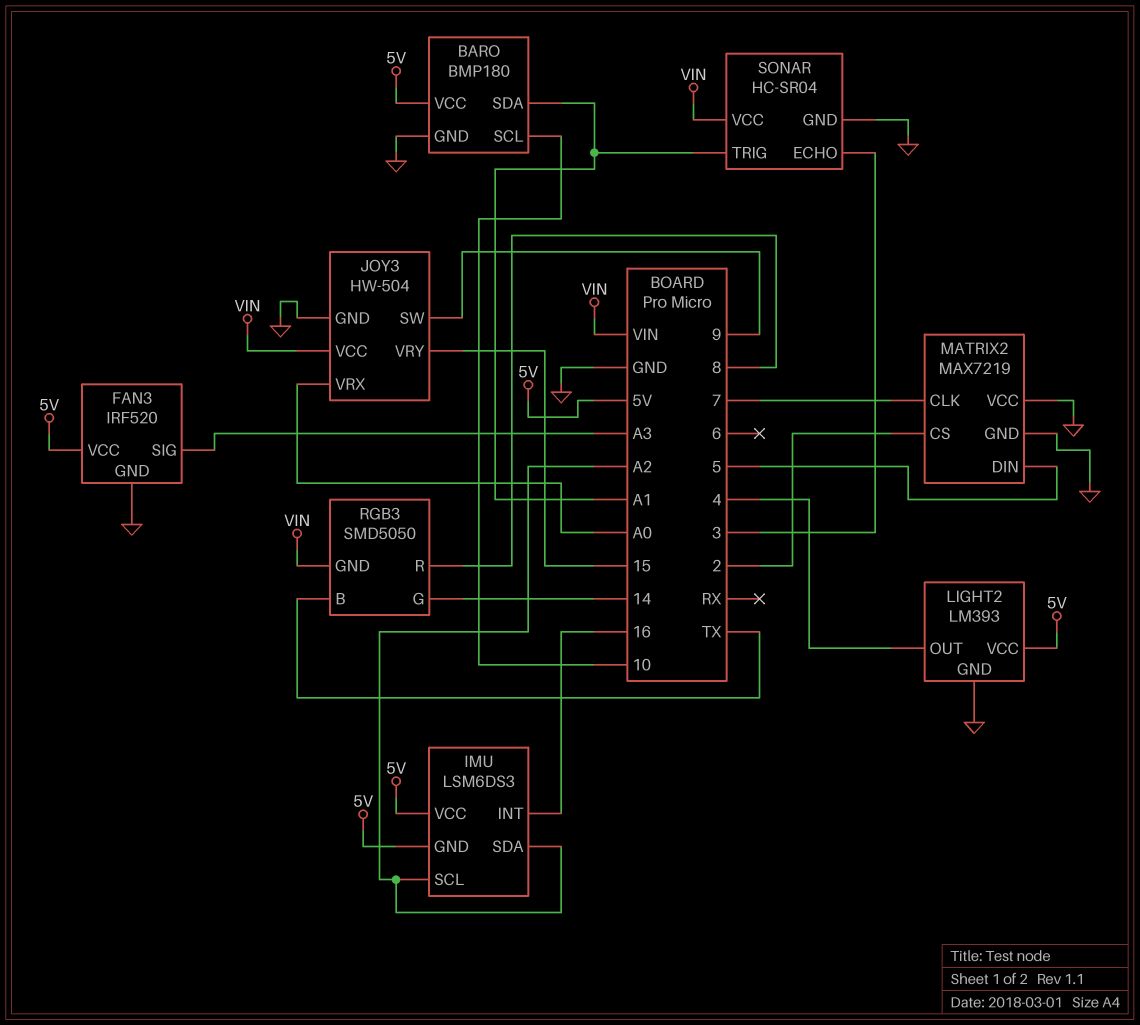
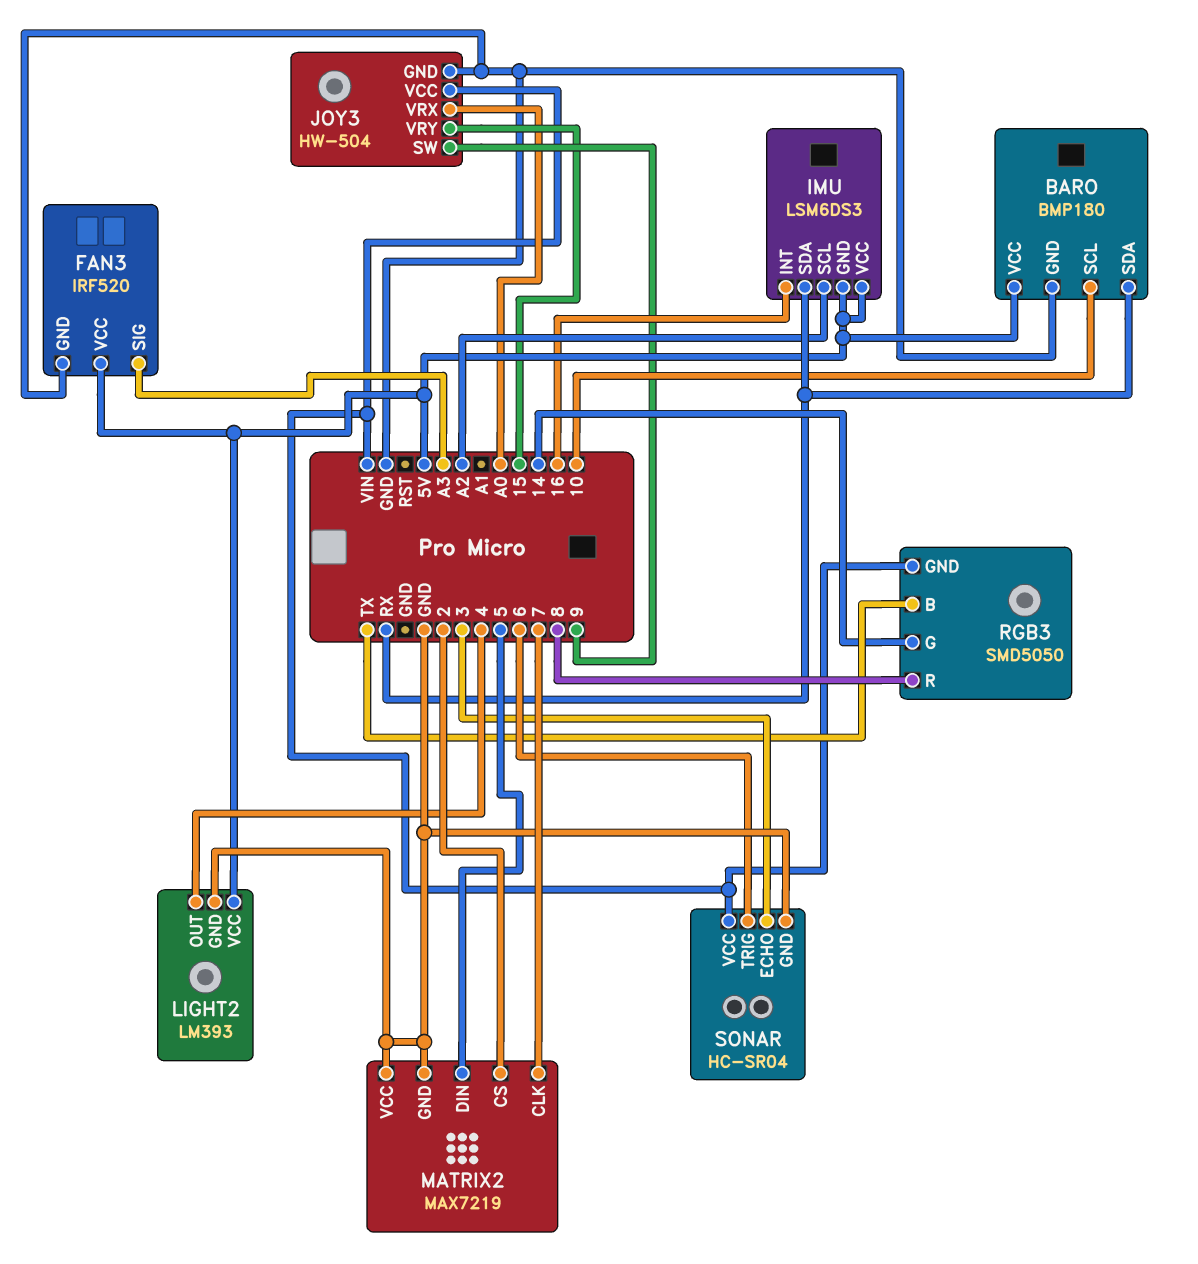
BARO pin SDA: A1 -> RX
IMU pin SDA: A2 -> RX
SONAR pin TRIG: A1 -> 6

